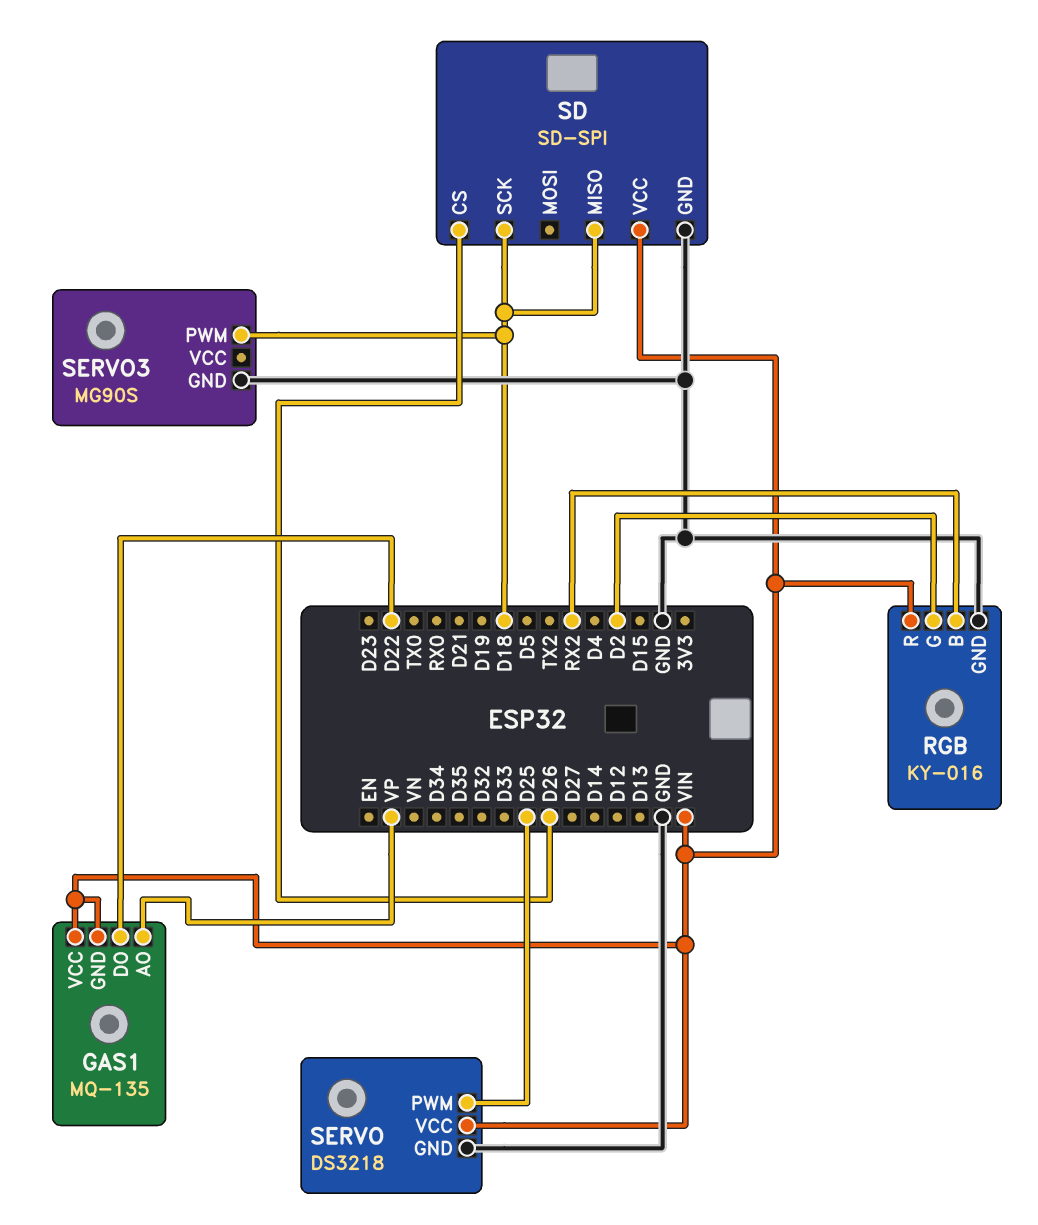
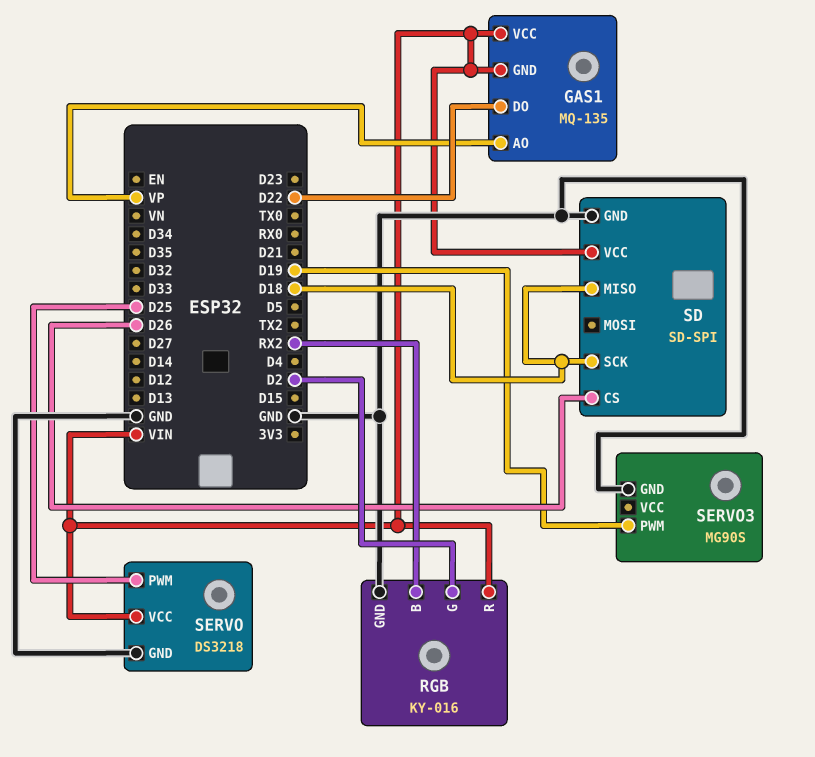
SERVO3 pin PWM: D18 -> D19

